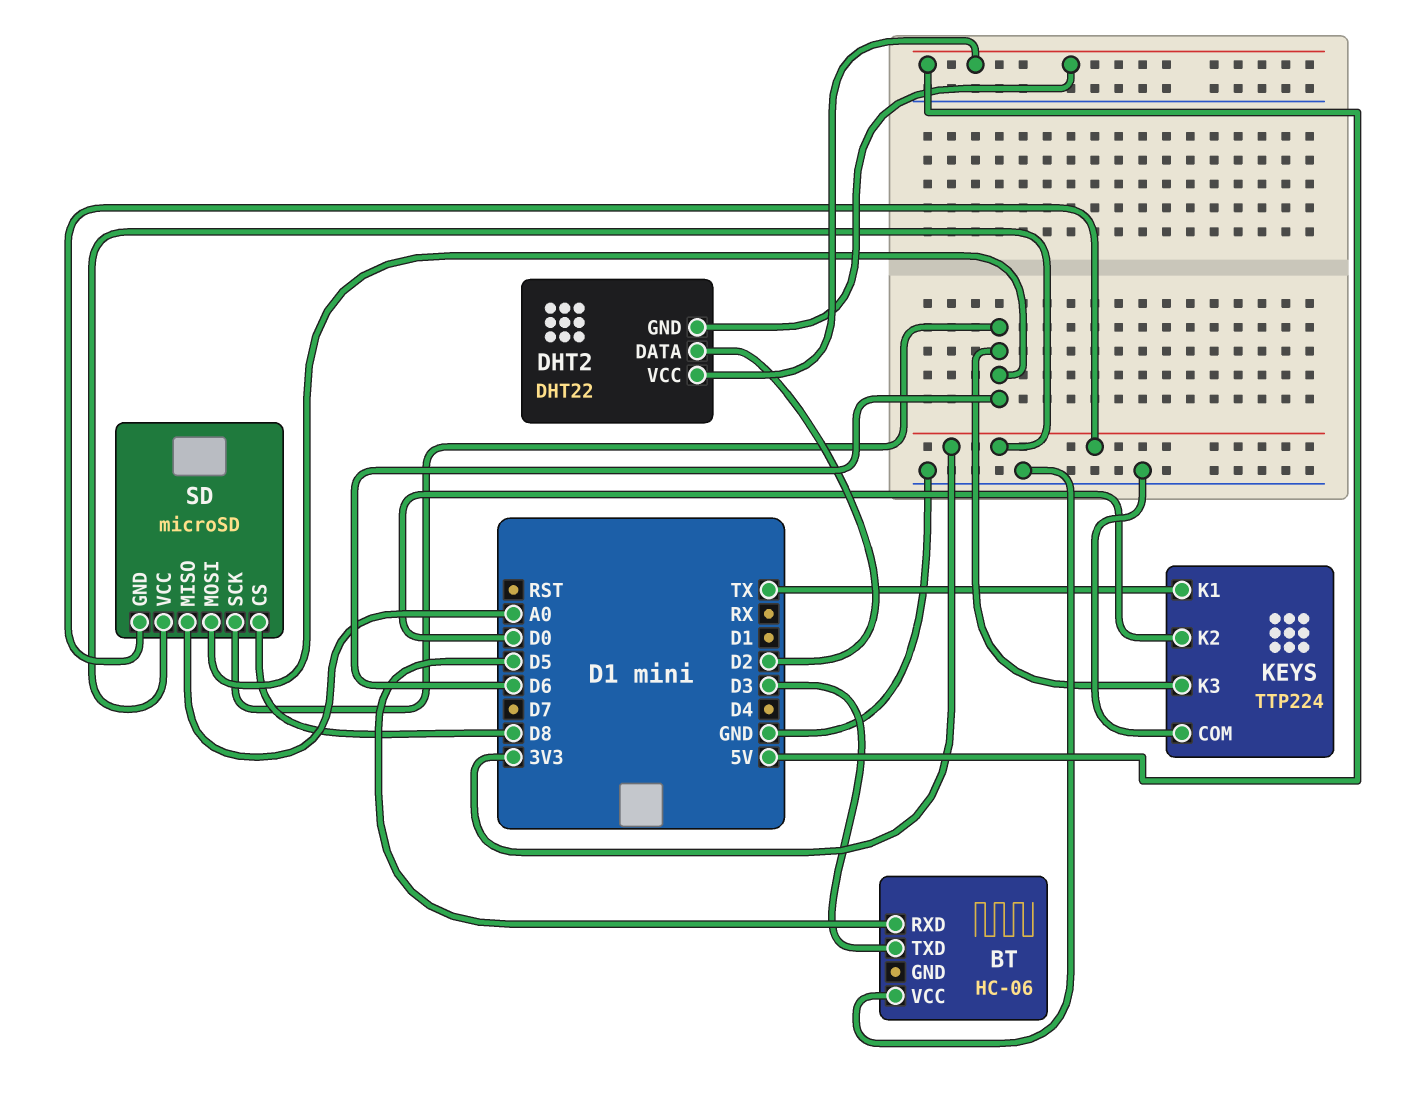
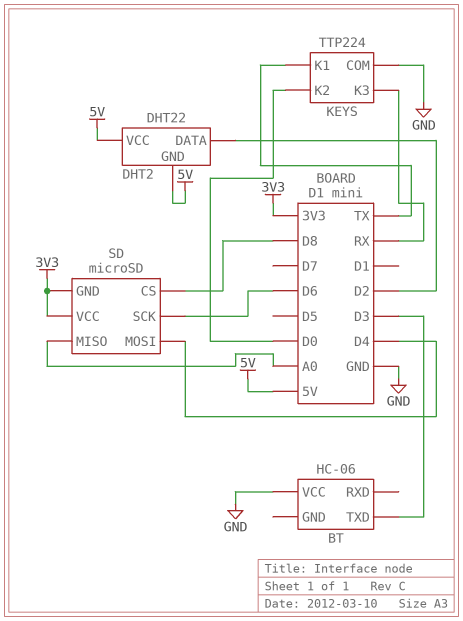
BT pin RXD: D5 -> none
KEYS pin K3: D6 -> RX
SD pin MOSI: D6 -> D4

